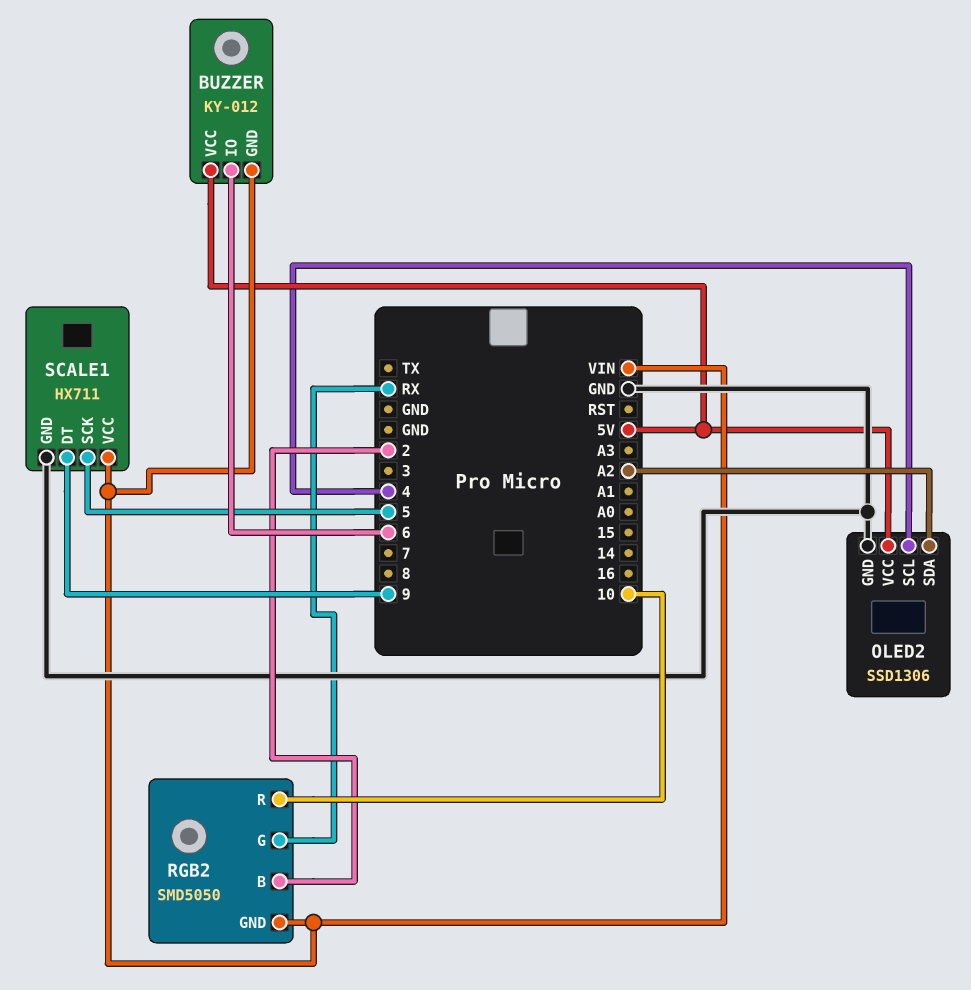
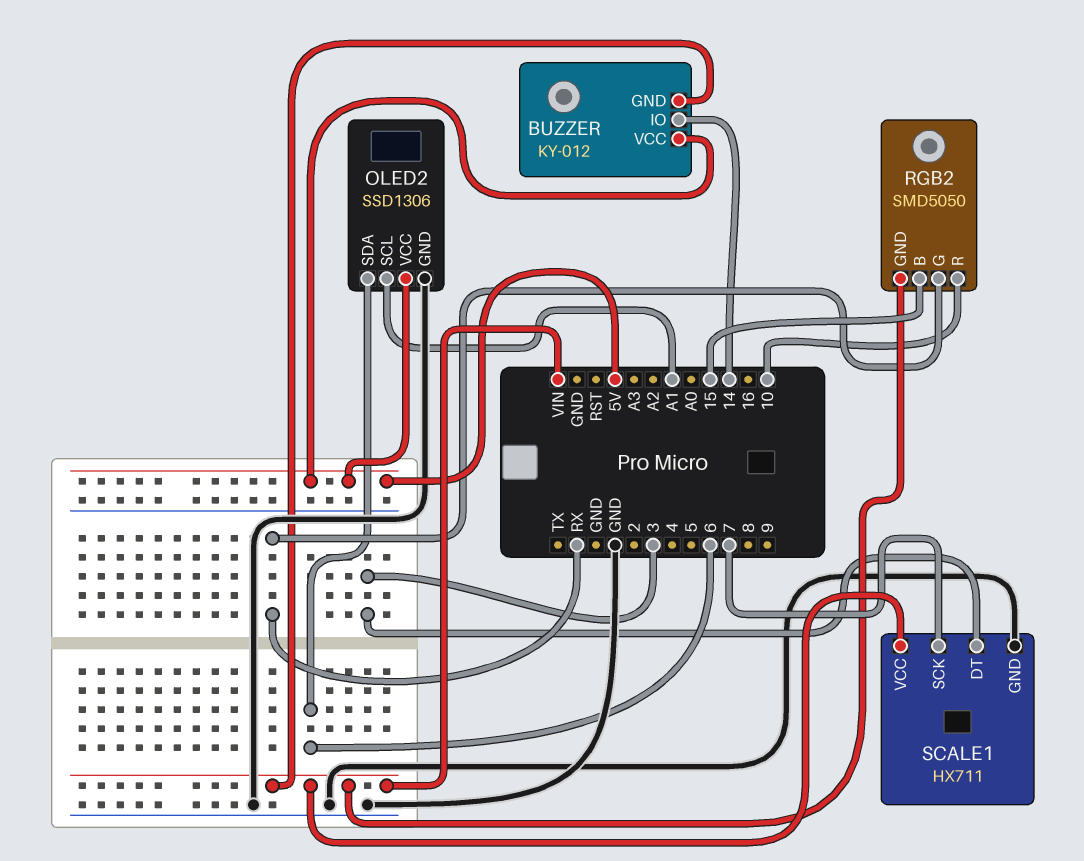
BUZZER pin IO: 6 -> 14
OLED2 pin SCL: 4 -> A1
OLED2 pin SDA: A2 -> 6
RGB2 pin B: 2 -> 15
SCALE1 pin DT: 9 -> 3
SCALE1 pin SCK: 5 -> 7

